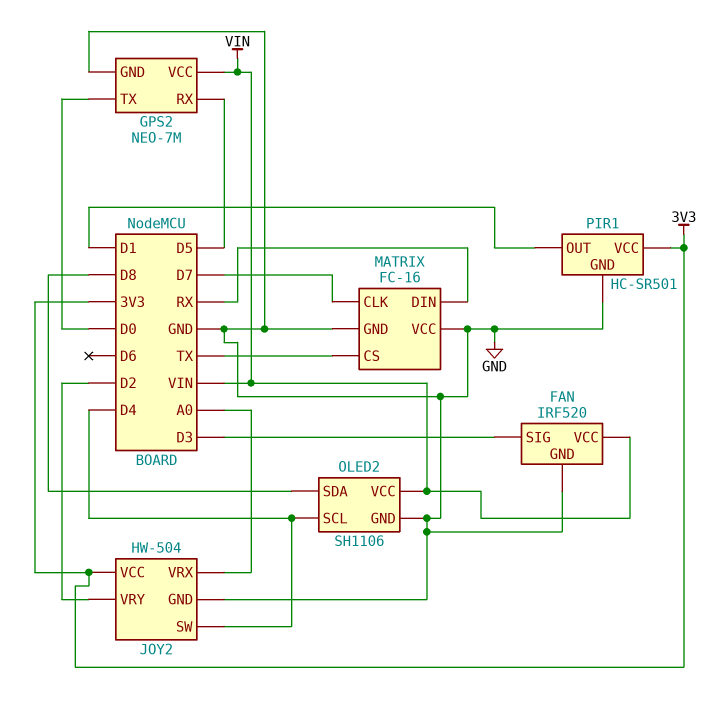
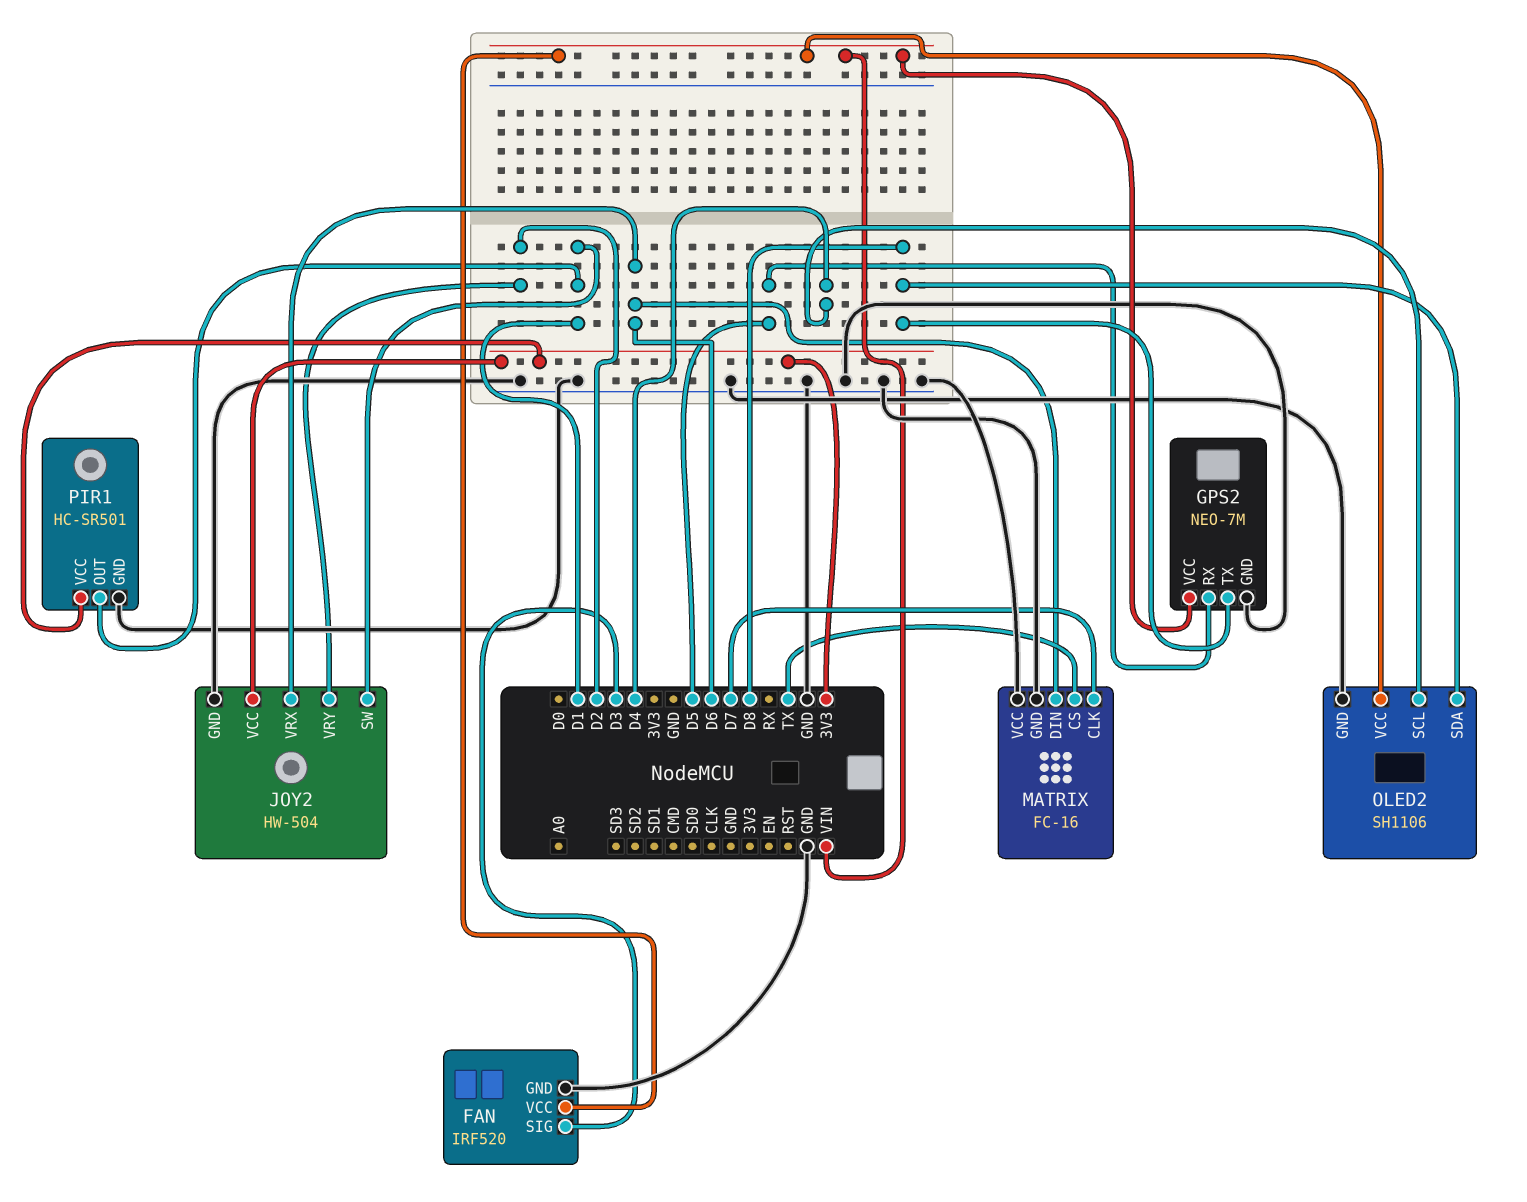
GPS2 pin TX: D0 -> D8
JOY2 pin SW: D4 -> D1
JOY2 pin VRX: A0 -> D6
MATRIX pin DIN: RX -> D6

